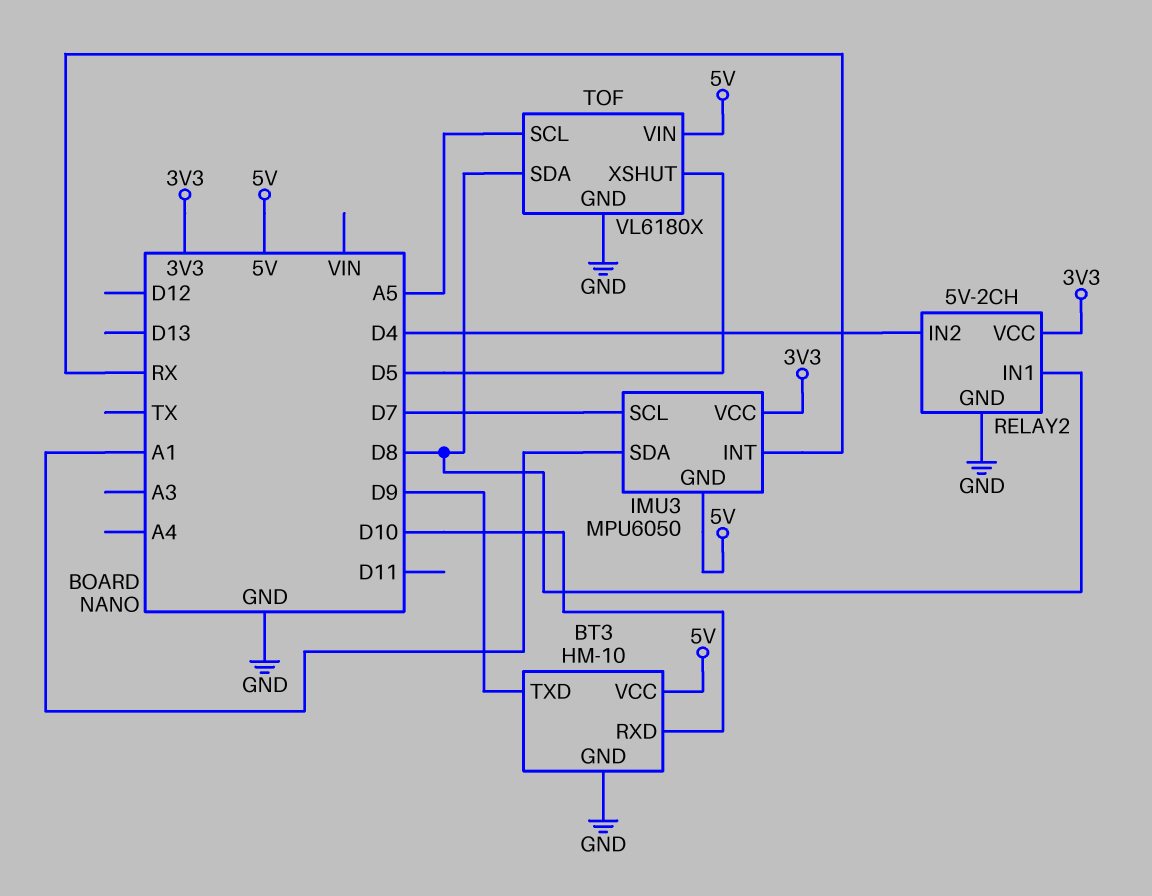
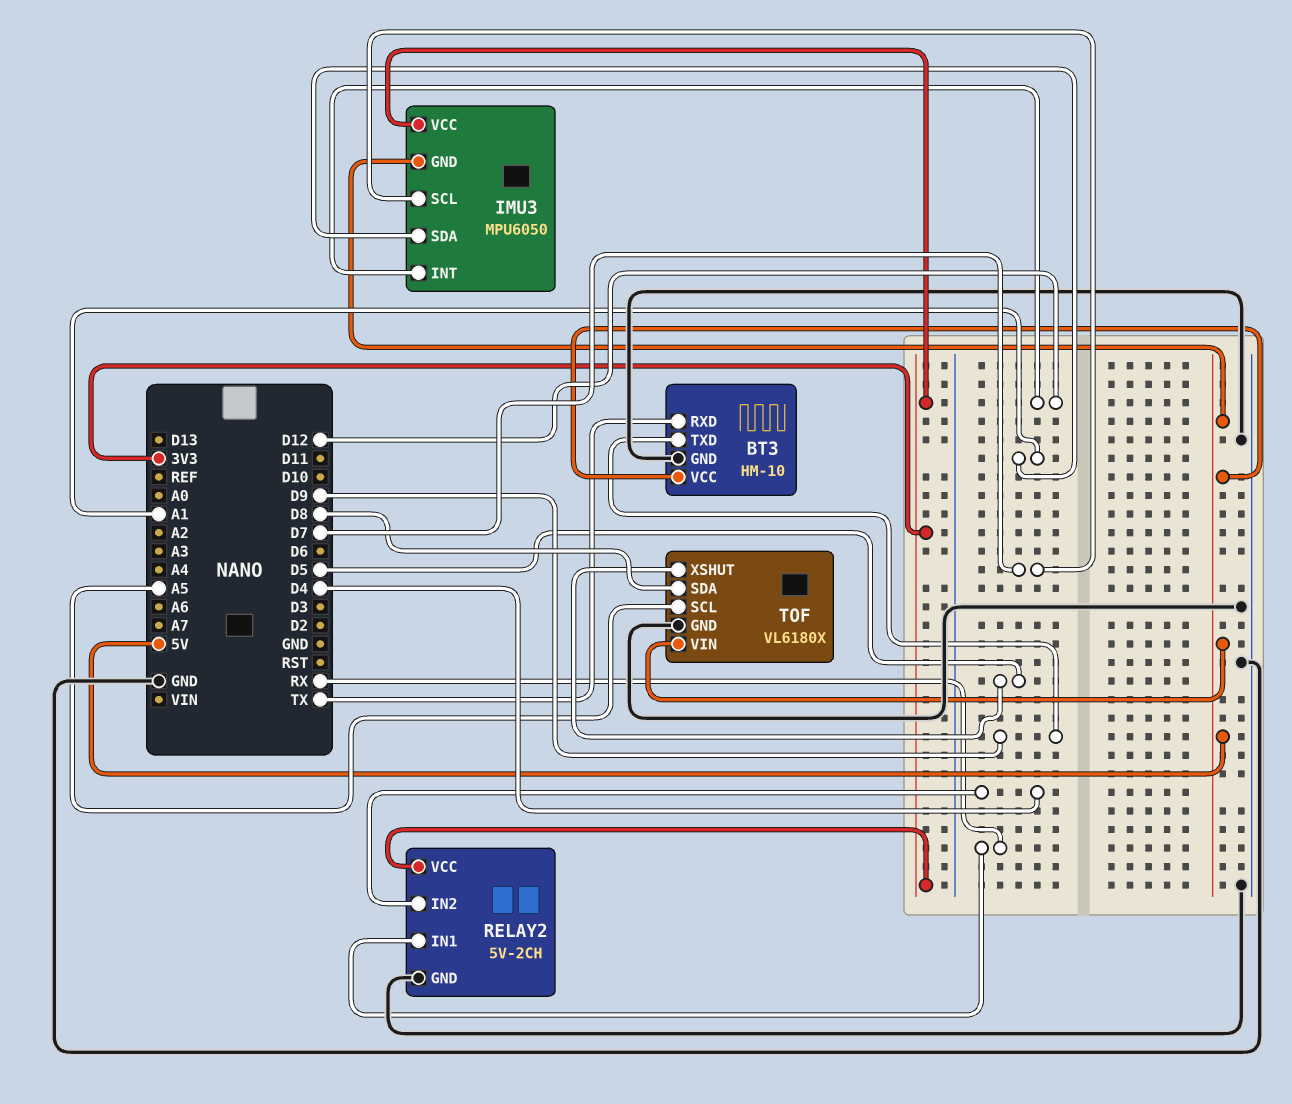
BT3 pin RXD: D10 -> TX
IMU3 pin INT: RX -> D12
RELAY2 pin IN1: D8 -> RX

